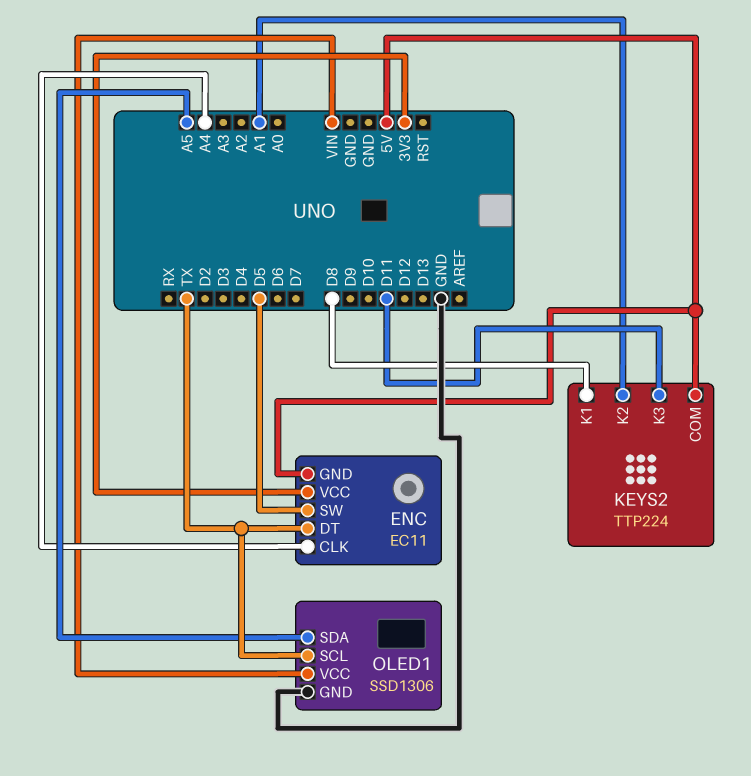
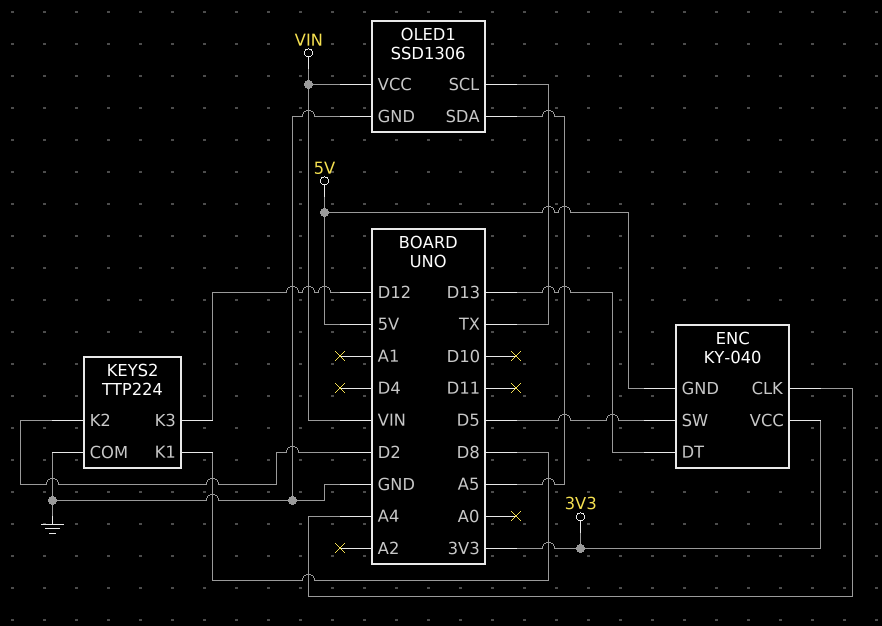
ENC: EC11 -> KY-040
ENC pin DT: TX -> D13
KEYS2 pin COM: 5V -> GND
KEYS2 pin K2: A1 -> D2
KEYS2 pin K3: D11 -> D12

